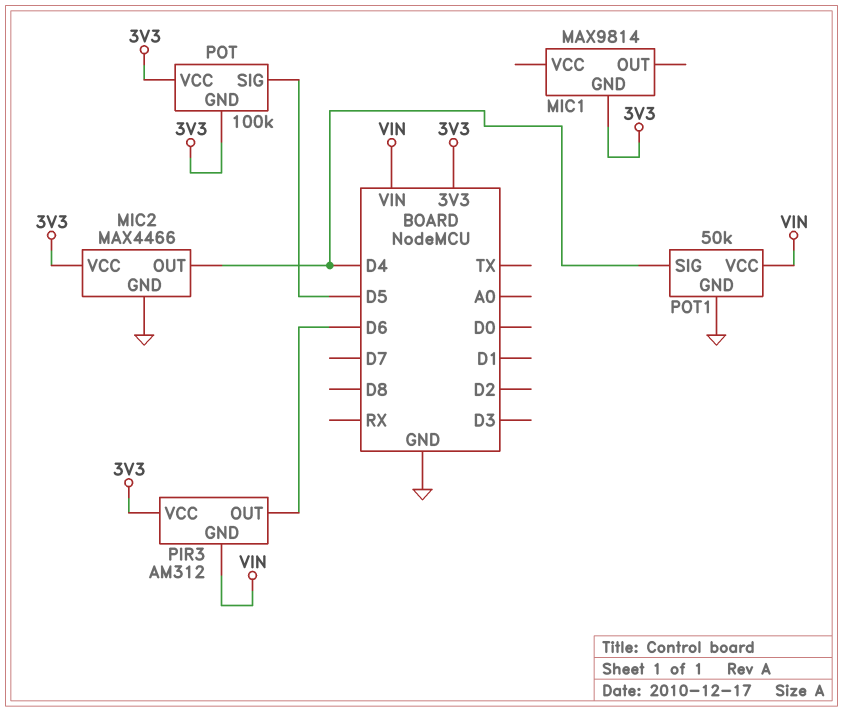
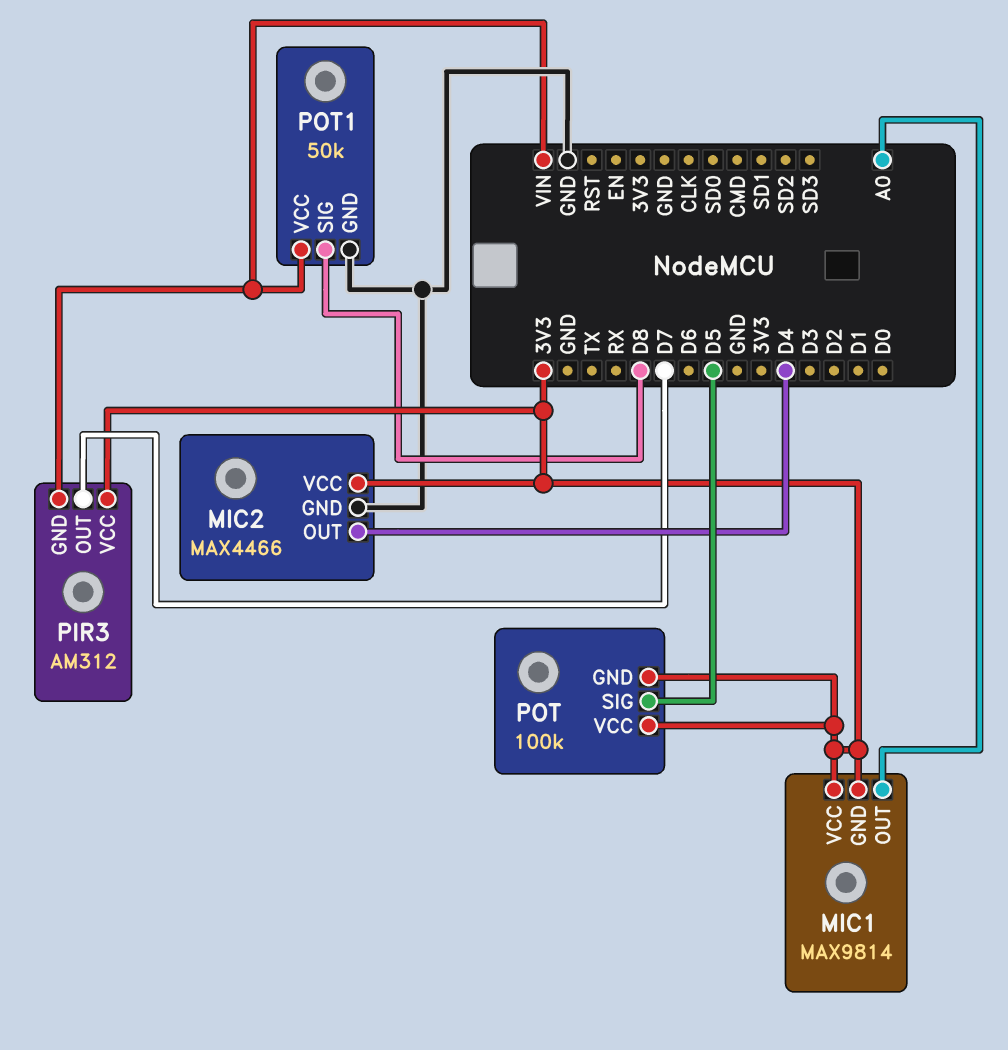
MIC1 pin OUT: none -> A0
MIC1 pin VCC: none -> 3V3
PIR3 pin OUT: D6 -> D7
POT1 pin SIG: D4 -> D8

